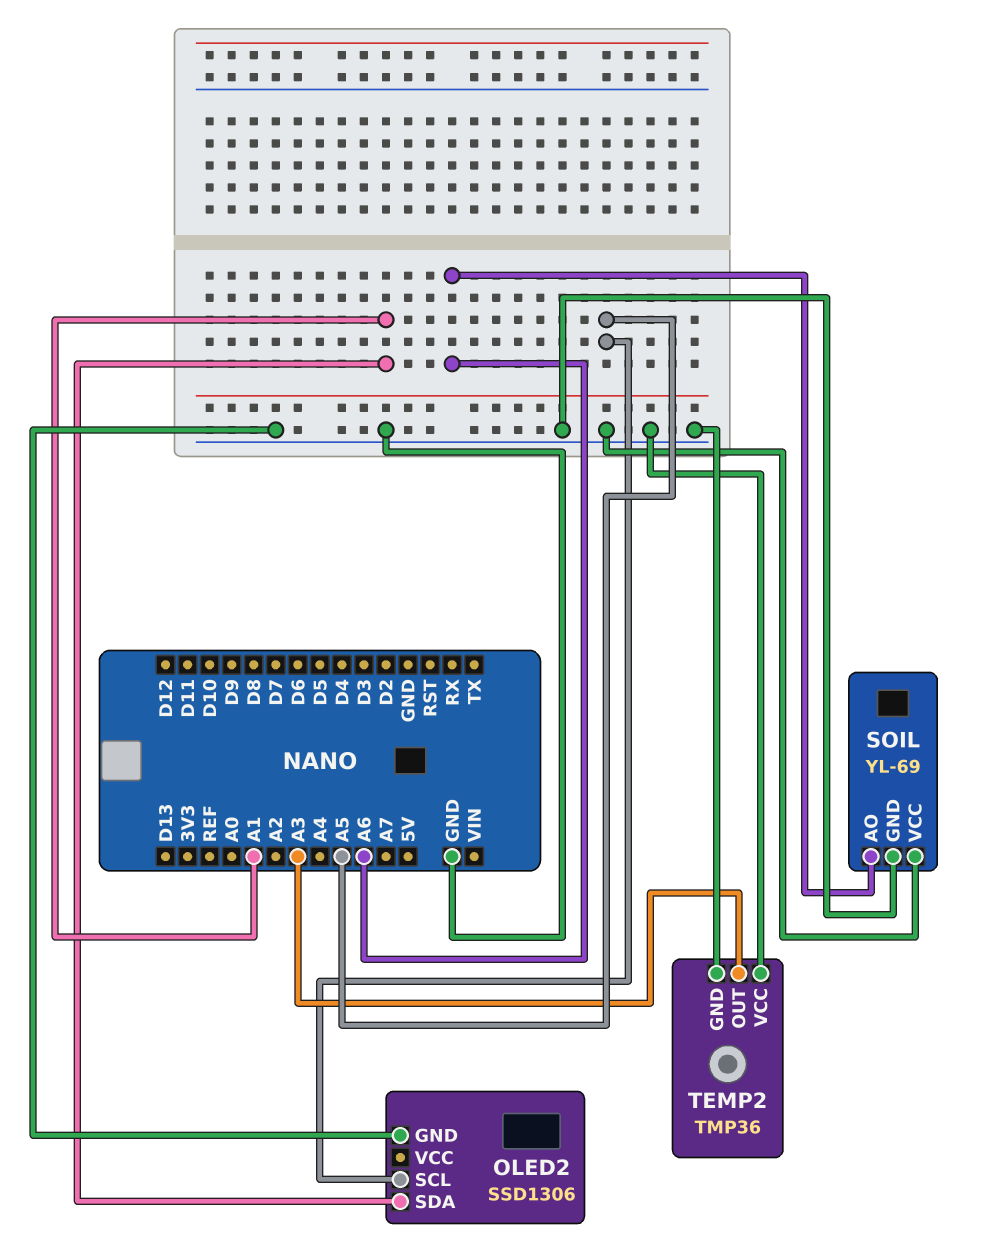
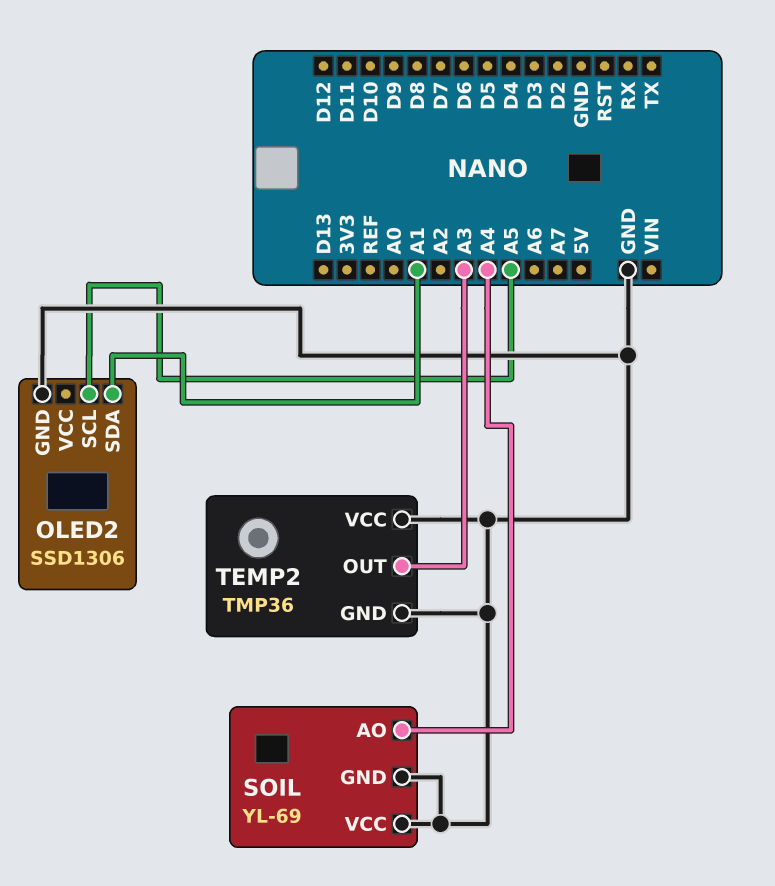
SOIL pin AO: A6 -> A4

